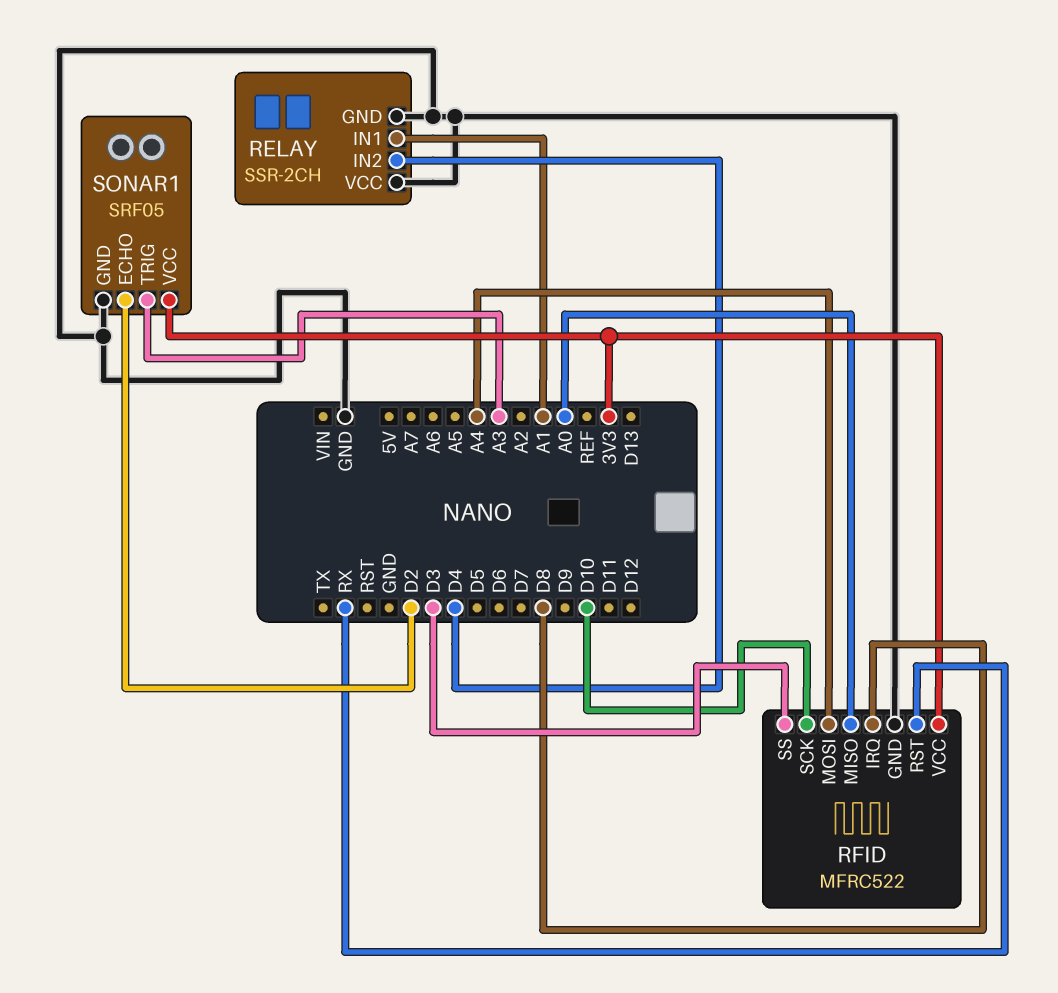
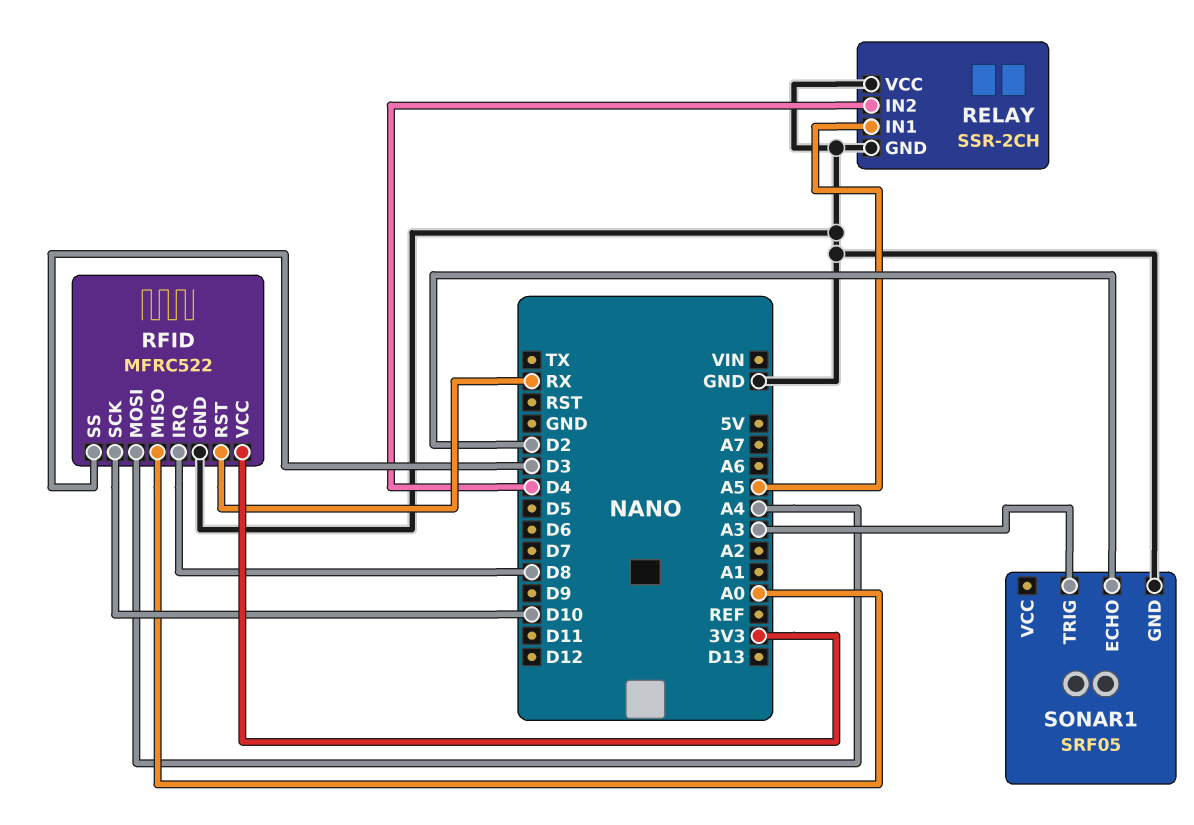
RELAY pin IN1: A1 -> A5
SONAR1 pin VCC: 3V3 -> none

